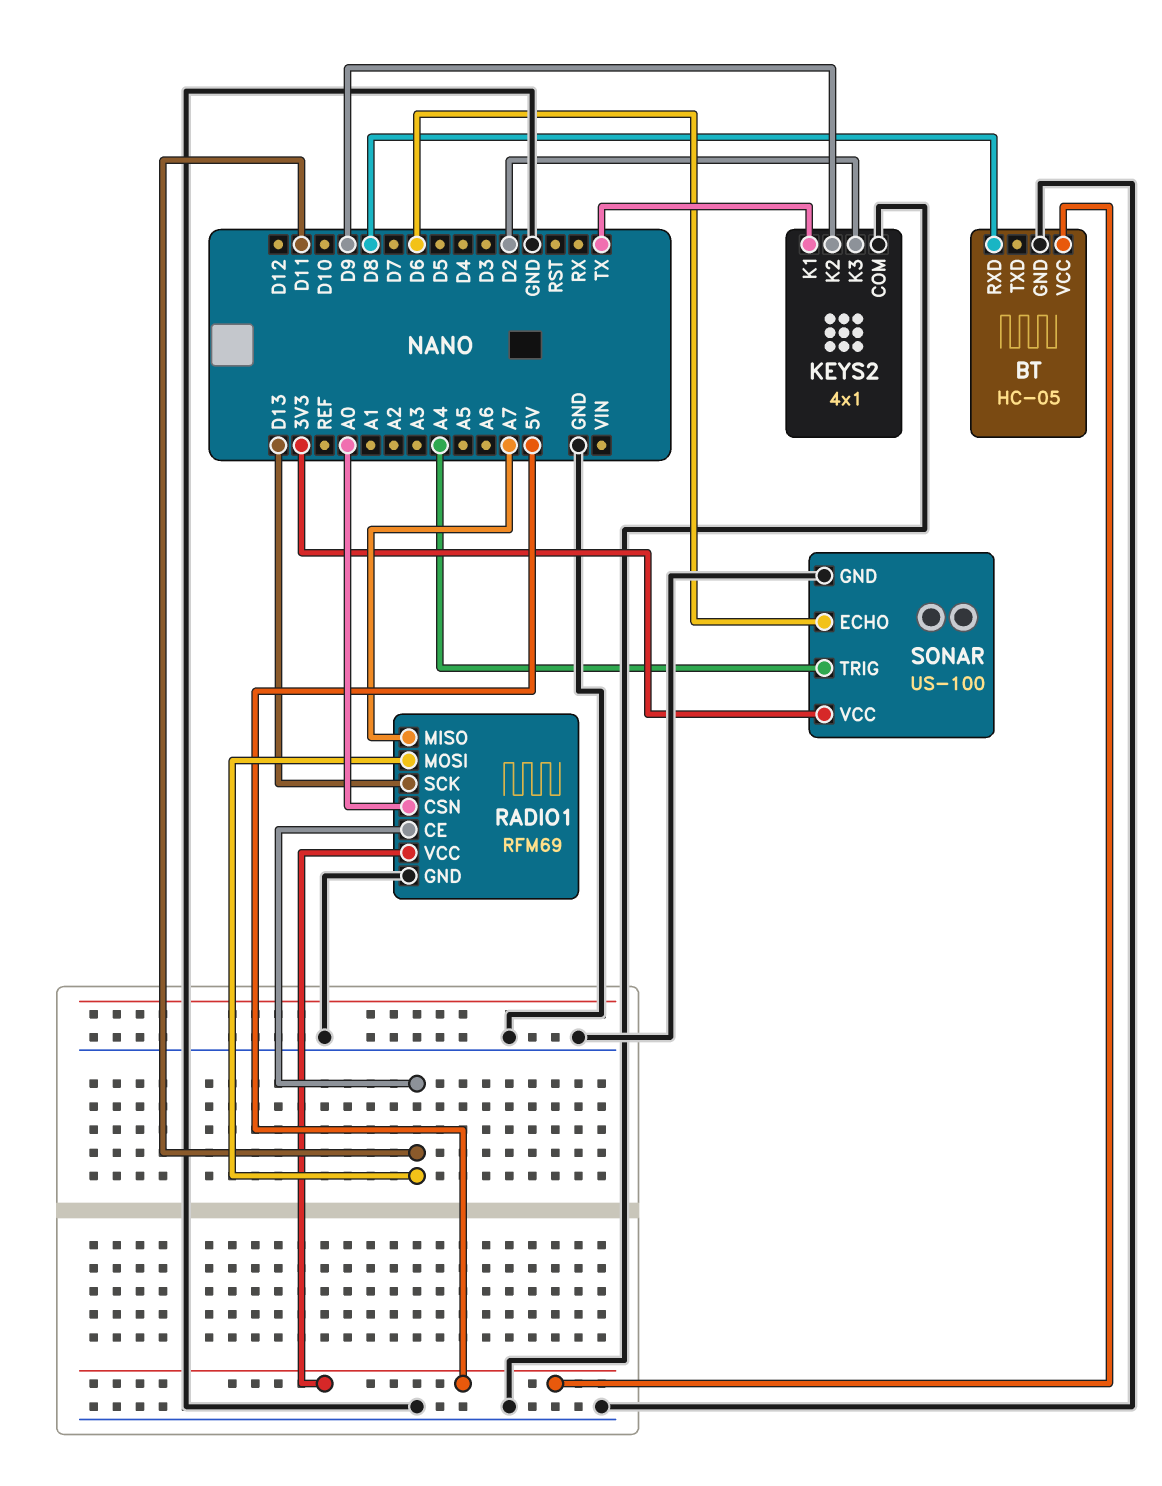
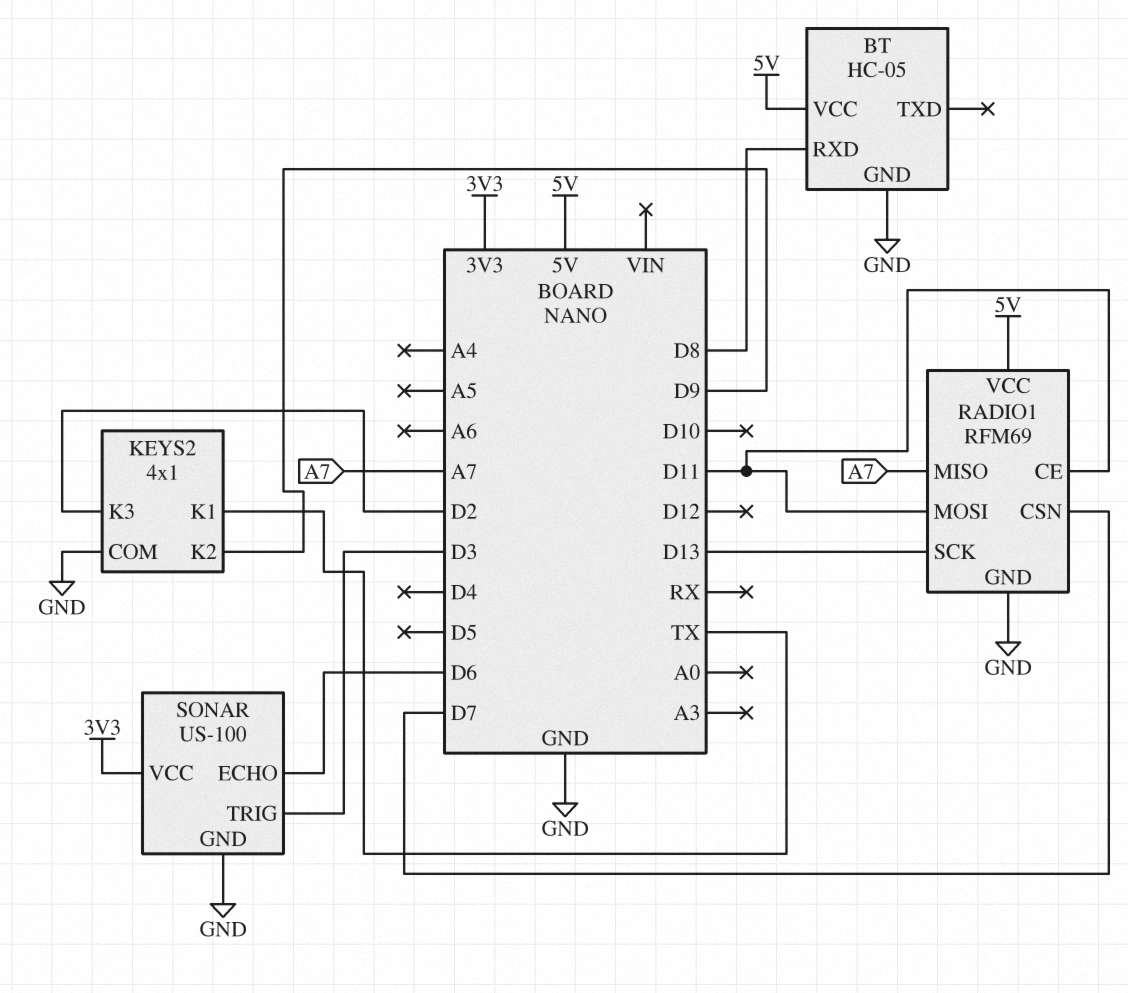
RADIO1 pin CSN: A0 -> D7
SONAR pin TRIG: A4 -> D3

